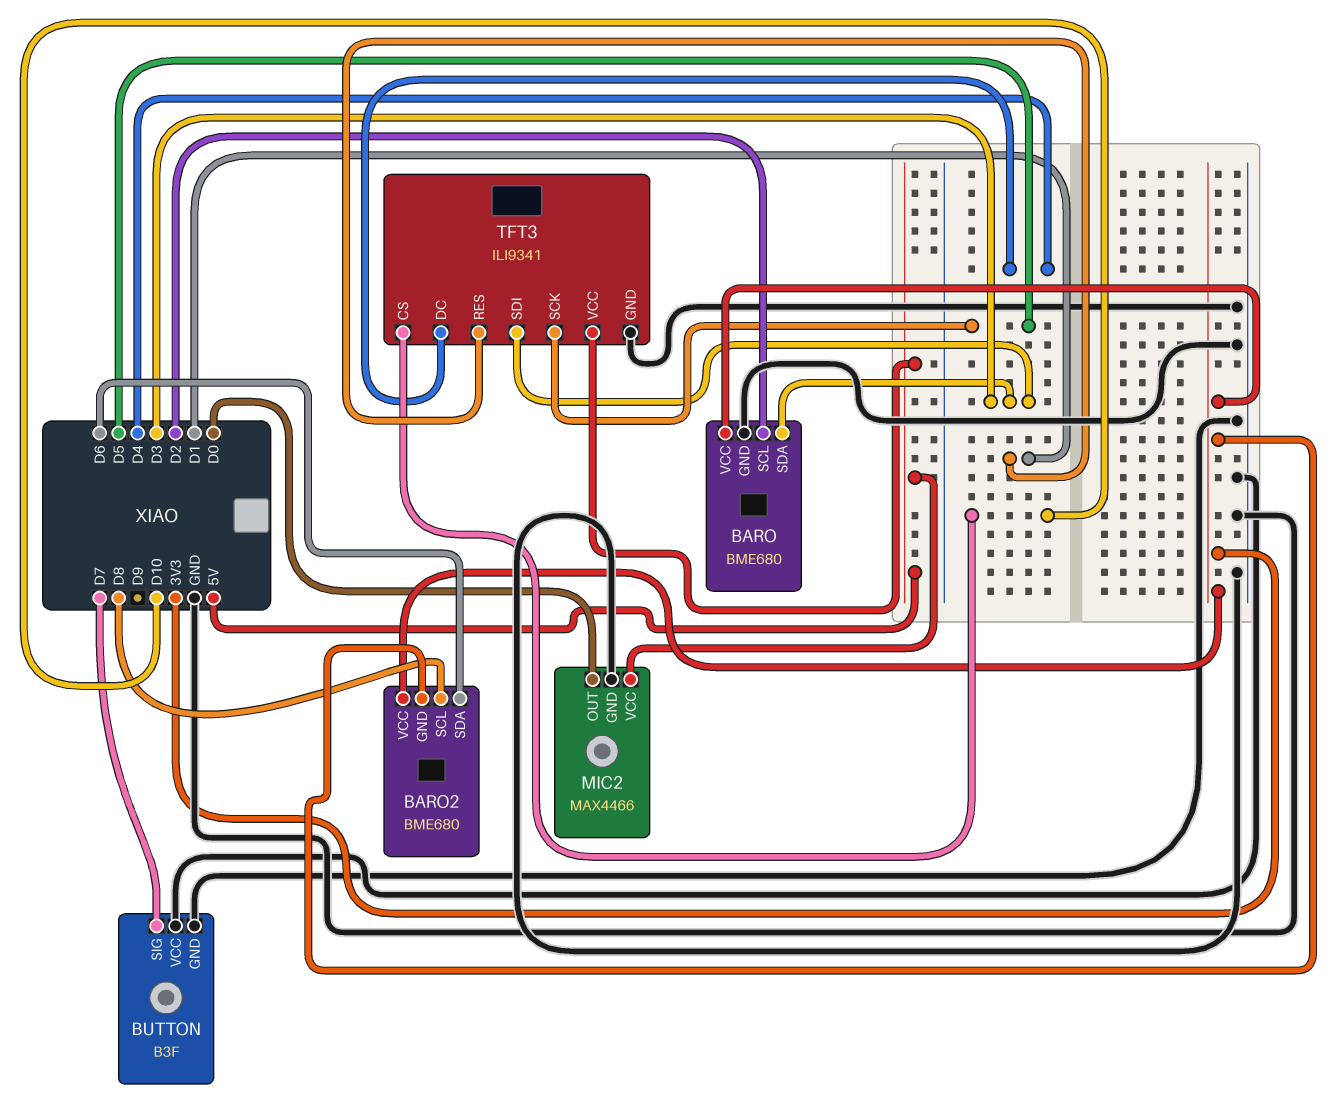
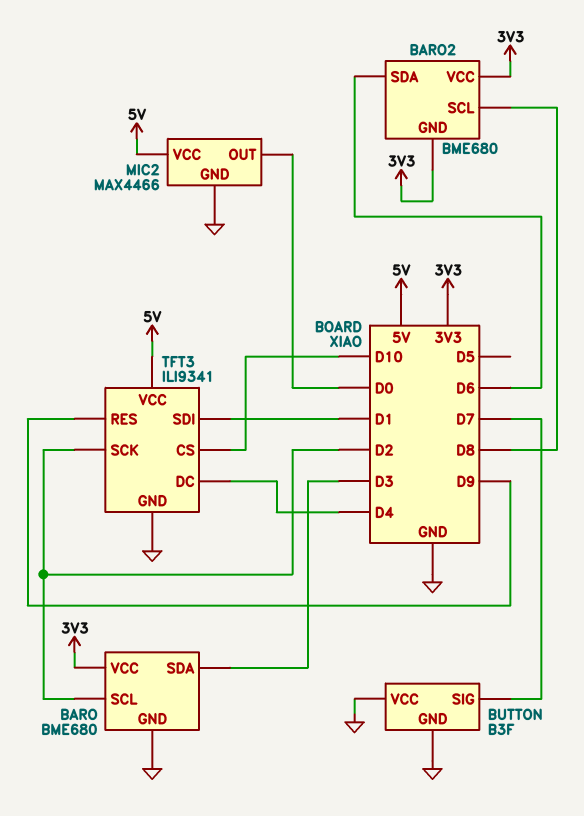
TFT3 pin RES: D1 -> D9
TFT3 pin SCK: D5 -> D2
TFT3 pin SDI: D3 -> D1

